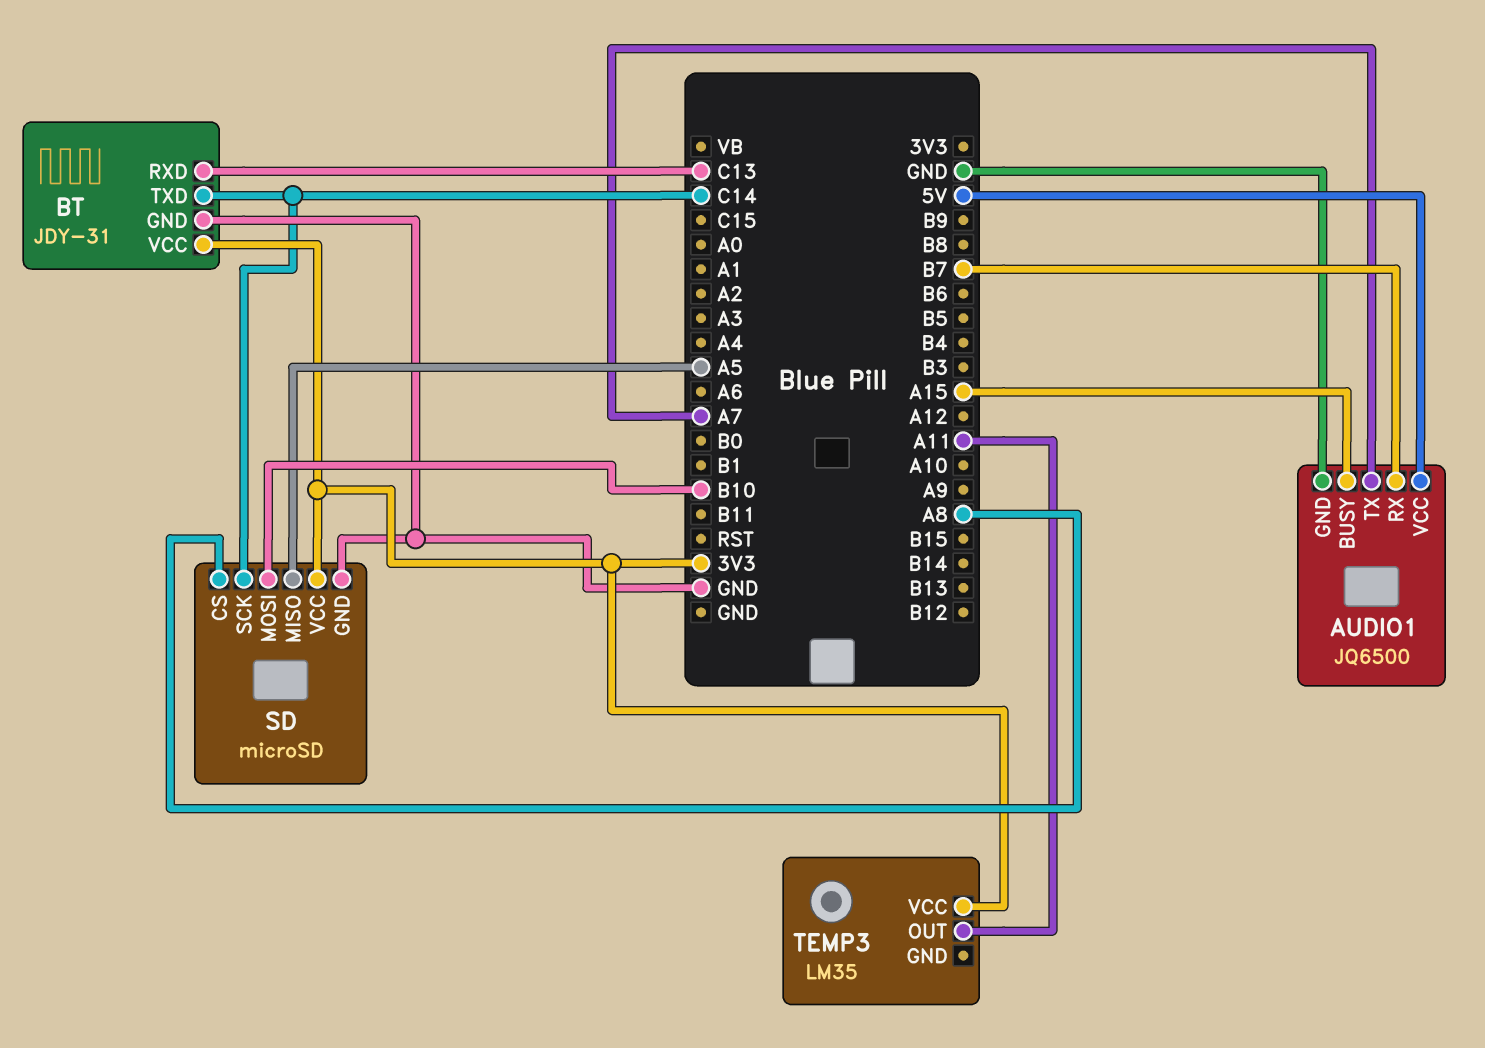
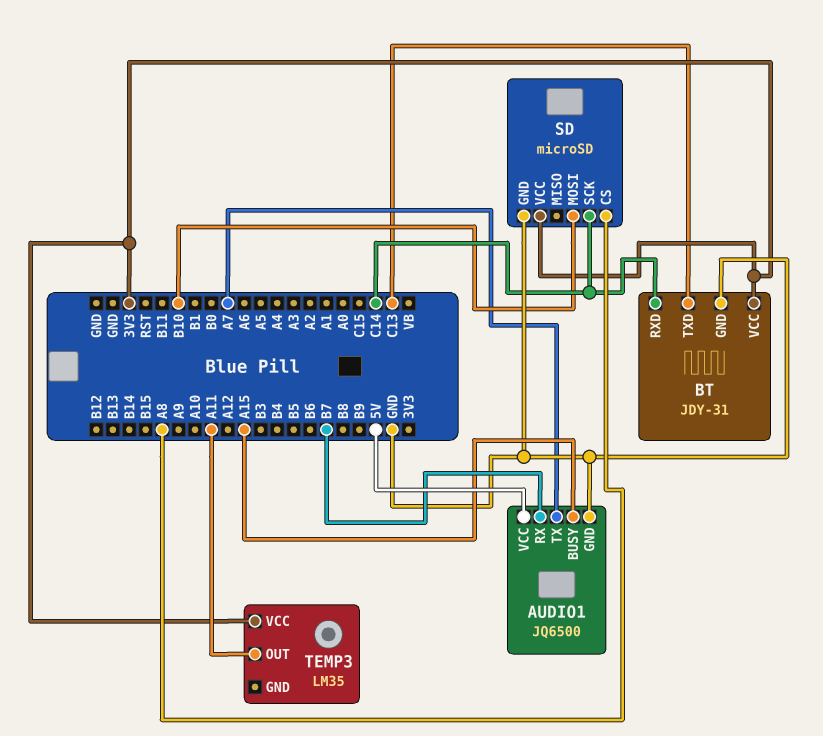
BT pin RXD: C13 -> C14
BT pin TXD: C14 -> C13
SD pin MISO: A5 -> none

